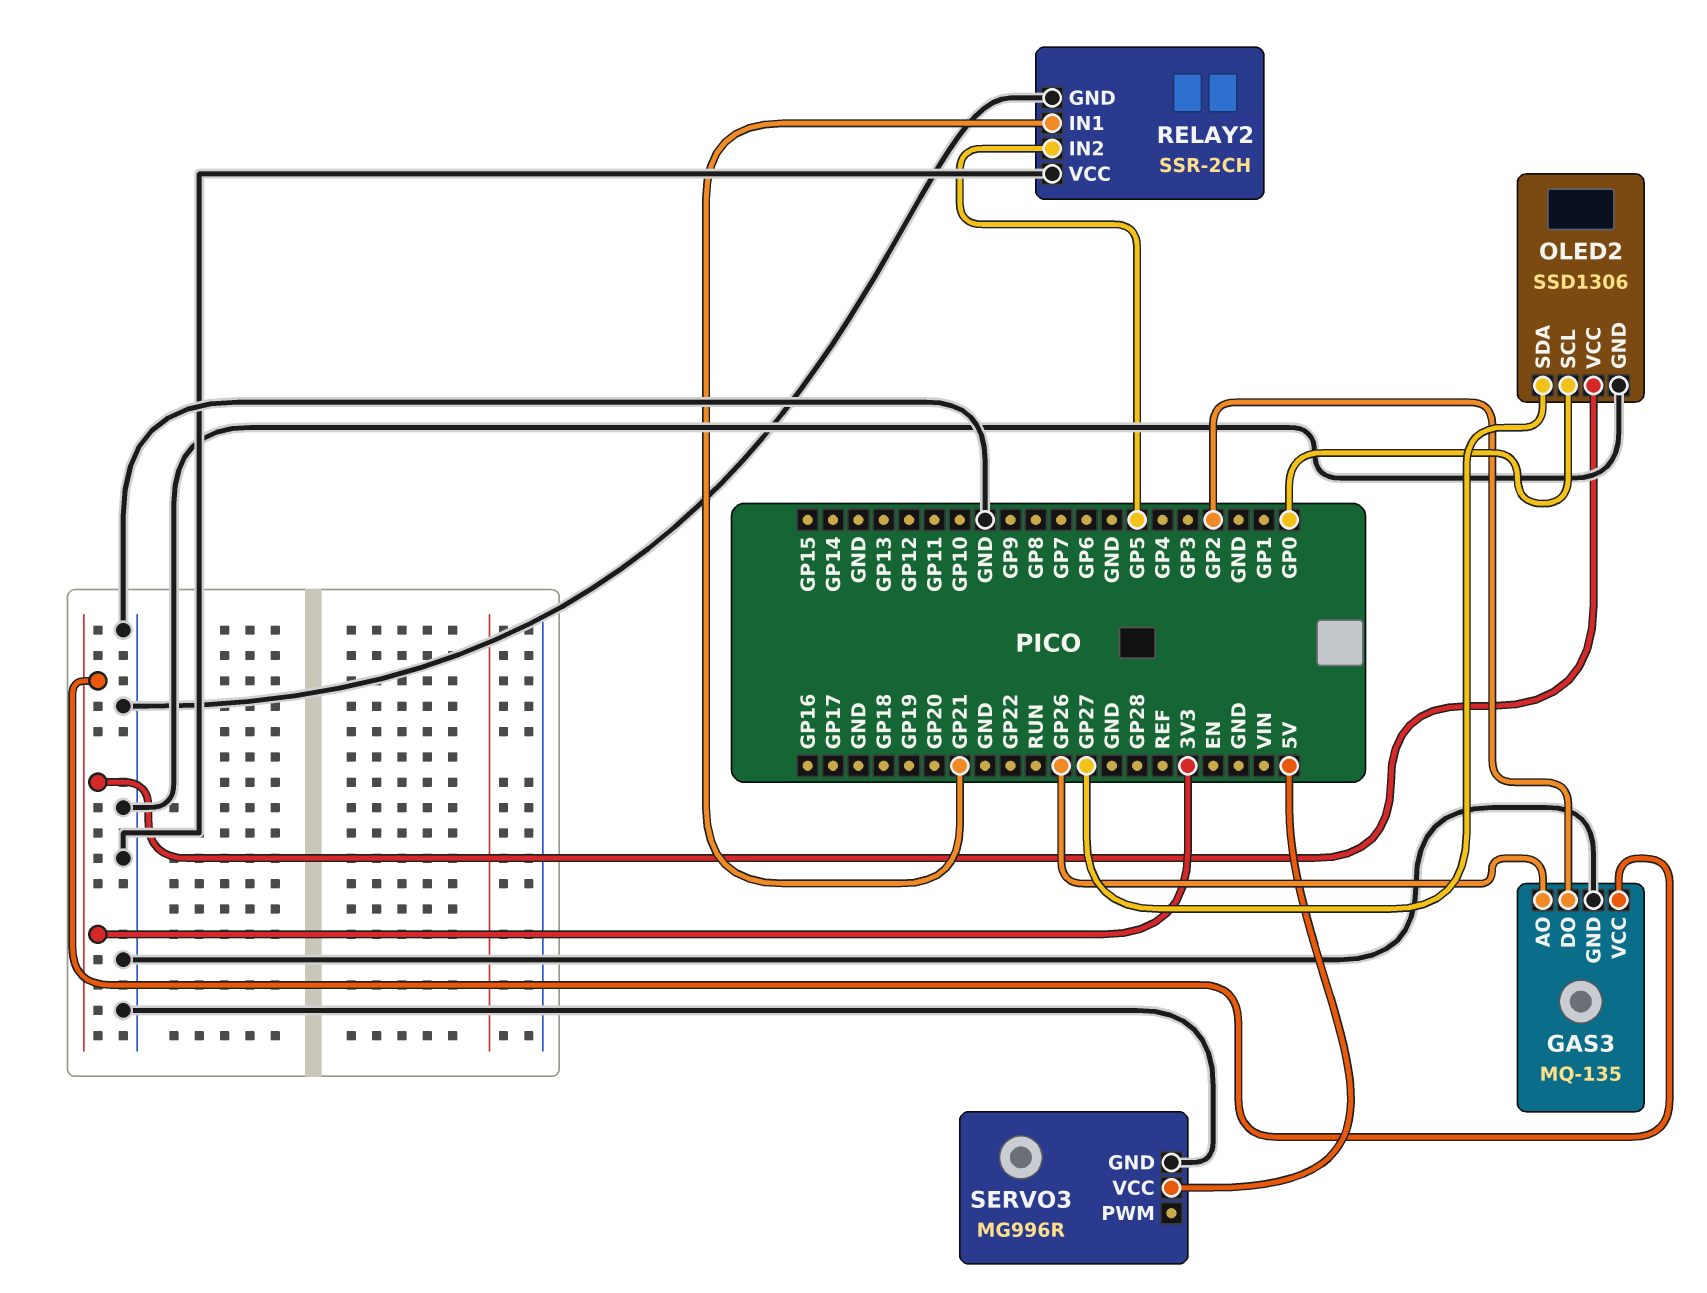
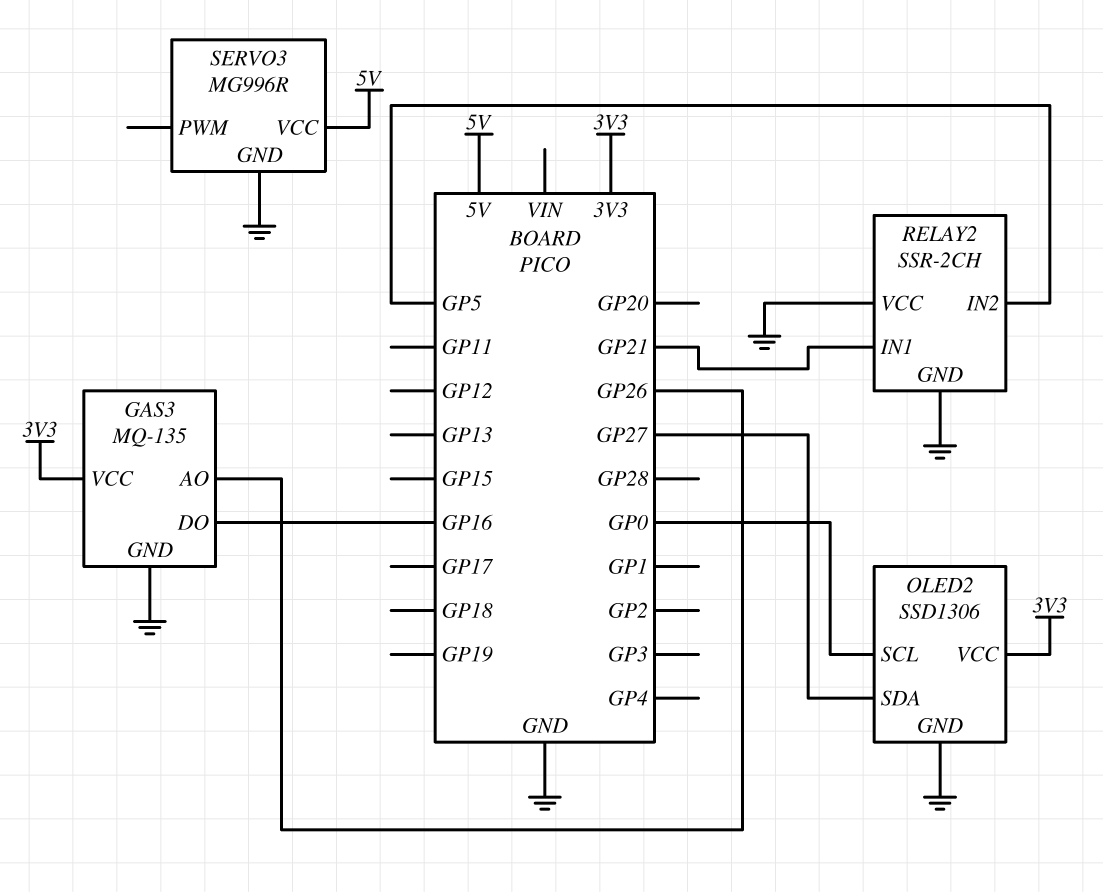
GAS3 pin DO: GP2 -> GP16

